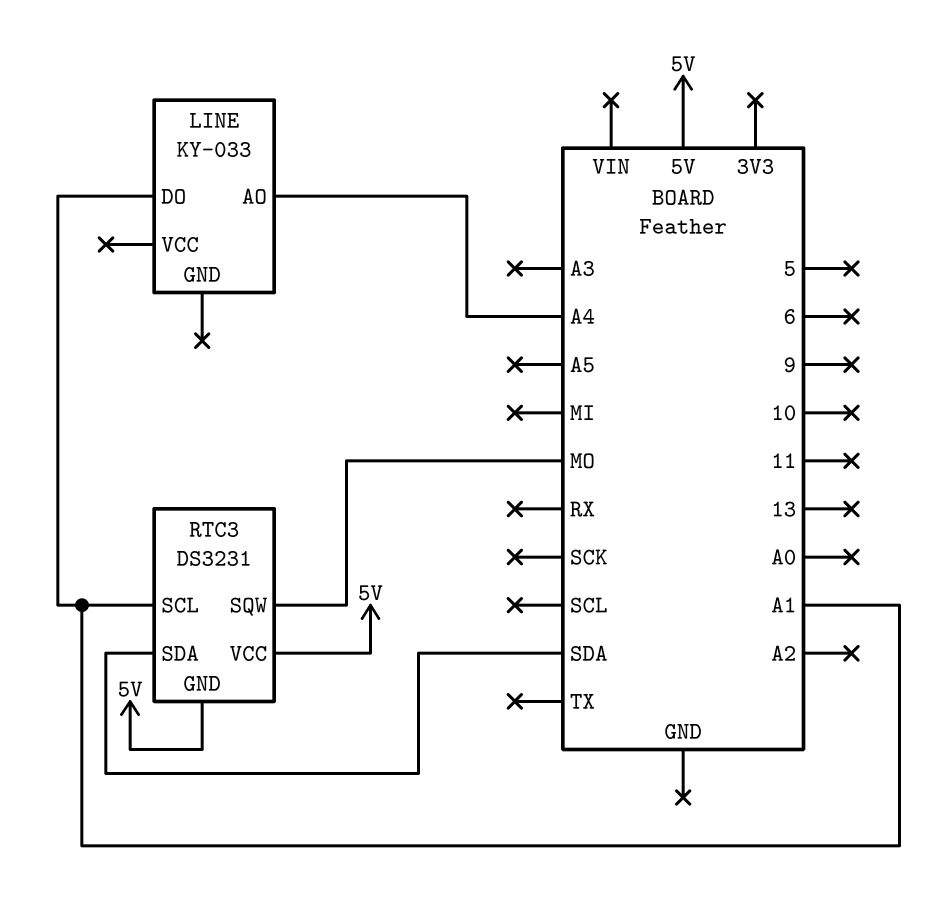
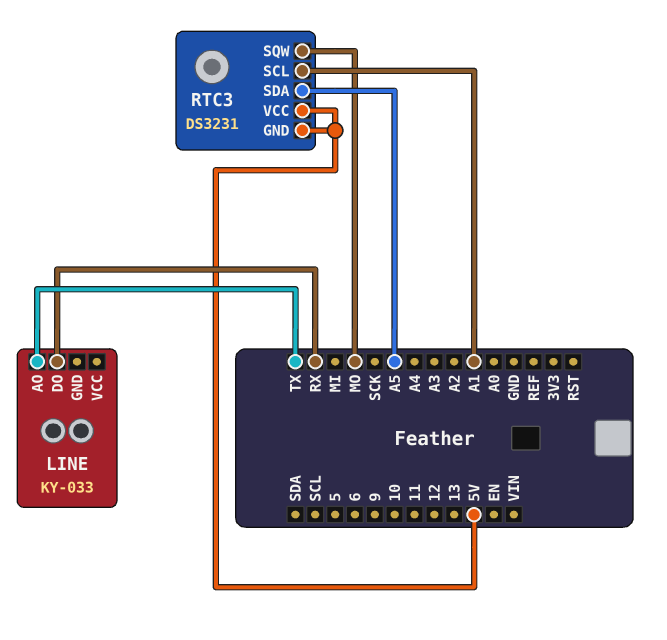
LINE pin AO: A4 -> TX
LINE pin DO: A1 -> RX
RTC3 pin SDA: SDA -> A5

